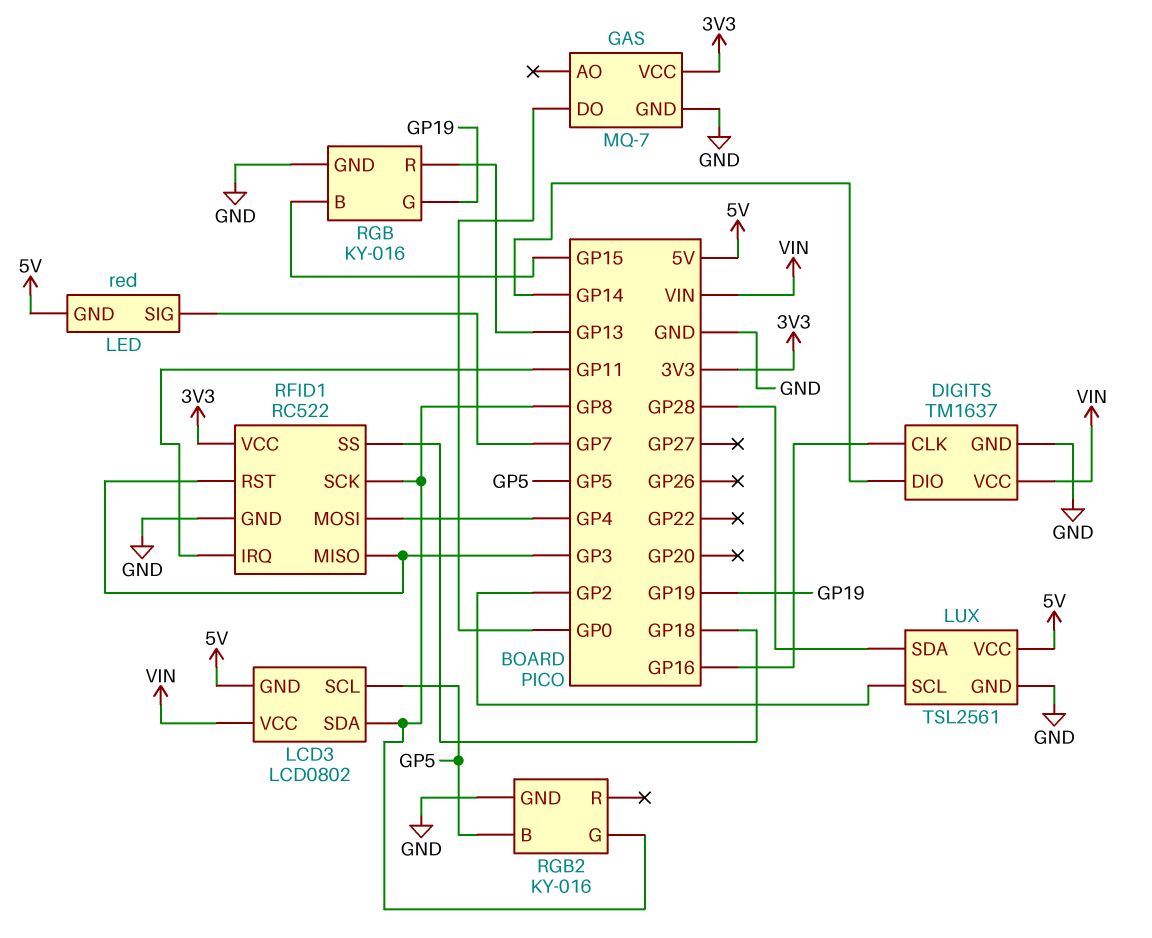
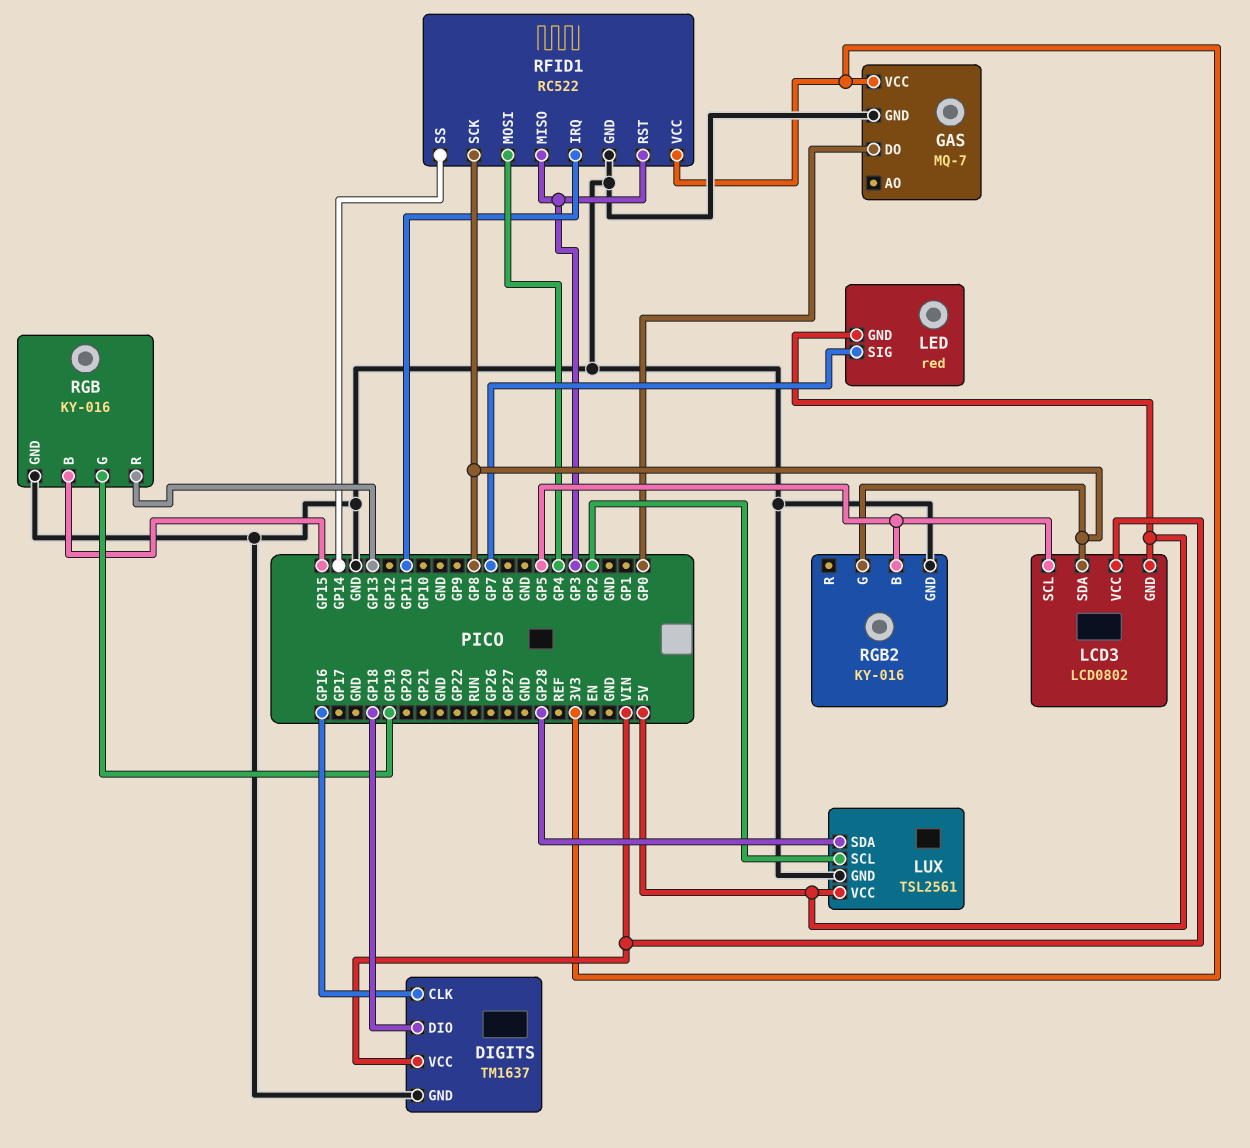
DIGITS pin DIO: GP14 -> GP18
RFID1 pin SS: GP18 -> GP14

